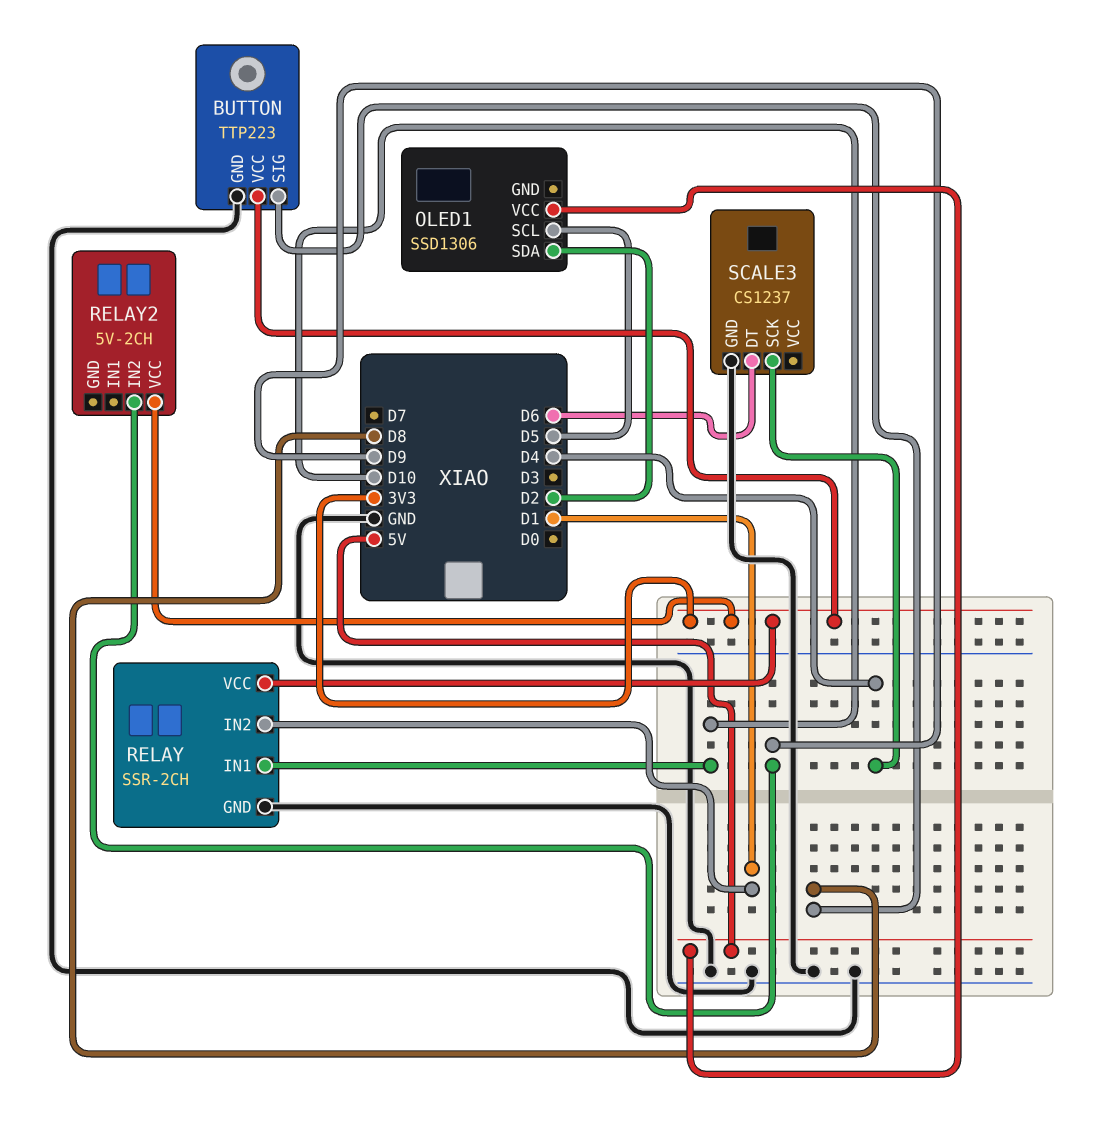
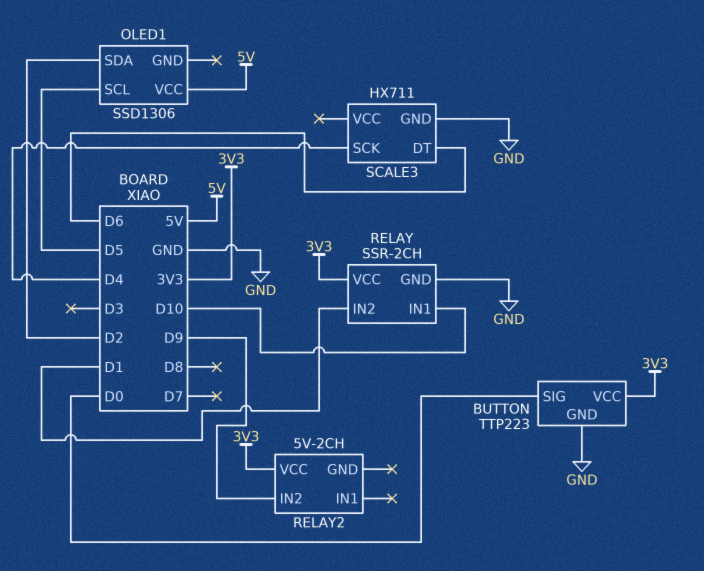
BUTTON pin SIG: D8 -> D0
SCALE3: CS1237 -> HX711

